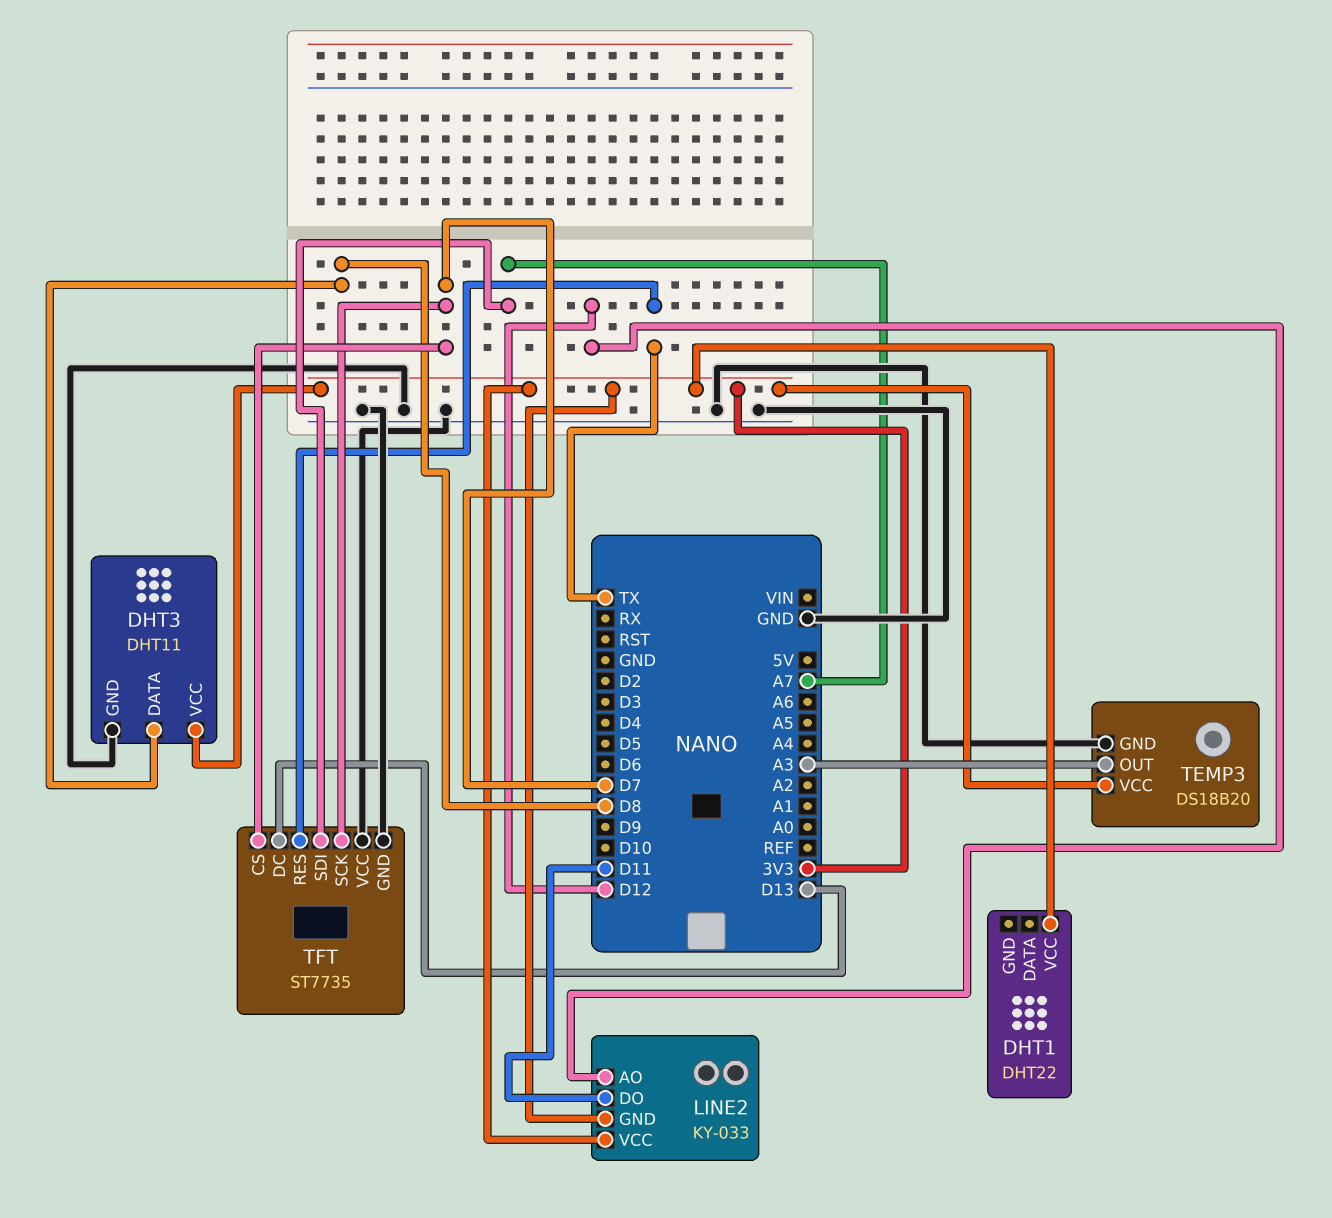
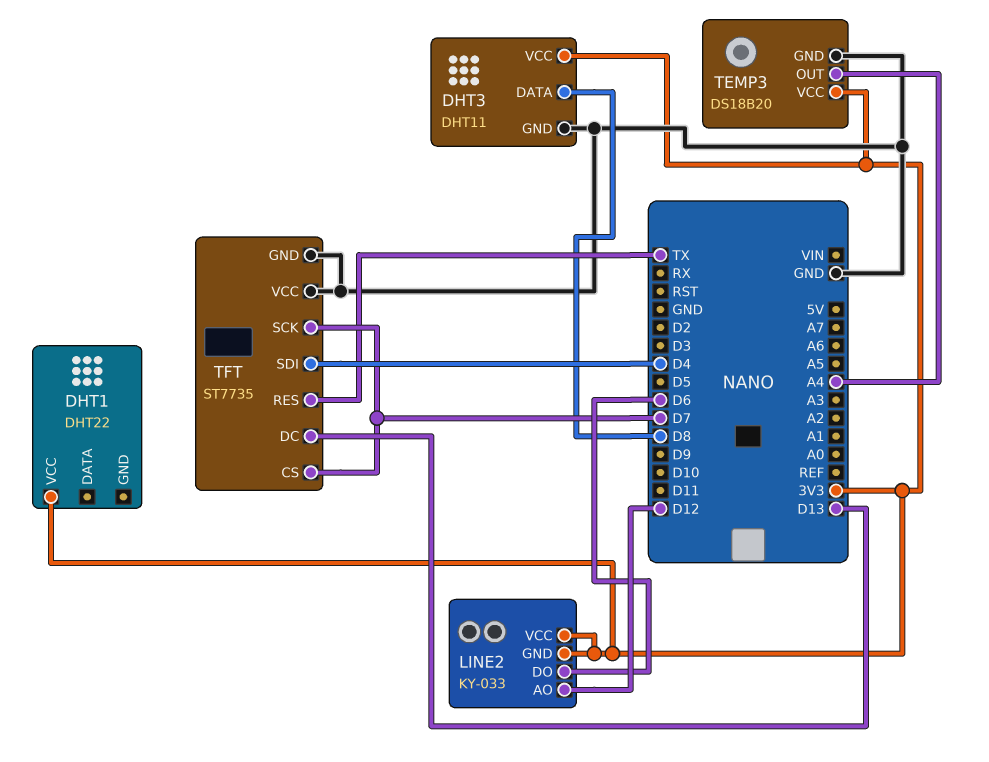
LINE2 pin DO: D11 -> D6
TEMP3 pin OUT: A3 -> A4
TFT pin SDI: A7 -> D4

